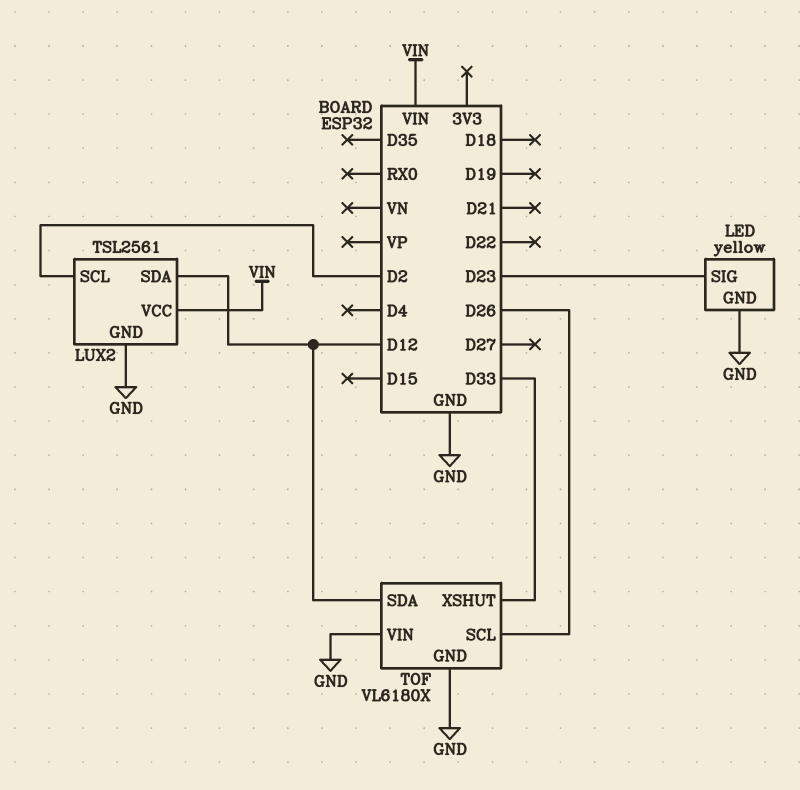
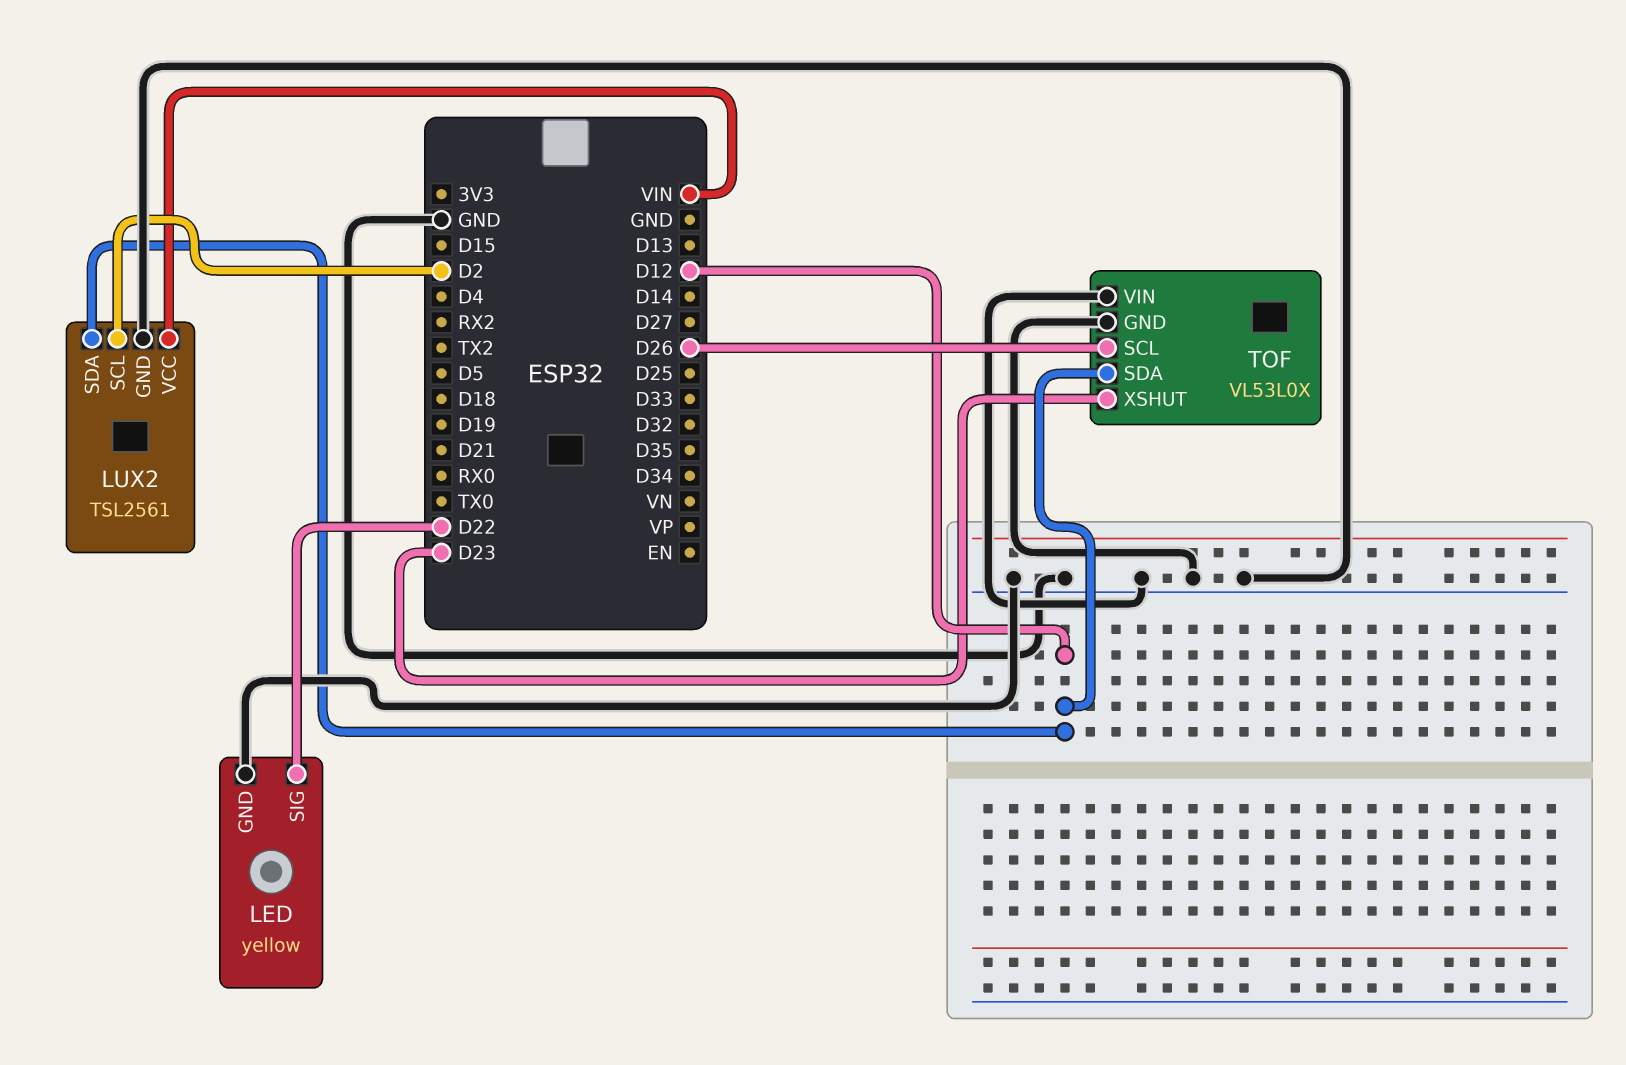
LED pin SIG: D23 -> D22
TOF: VL6180X -> VL53L0X
TOF pin XSHUT: D33 -> D23

